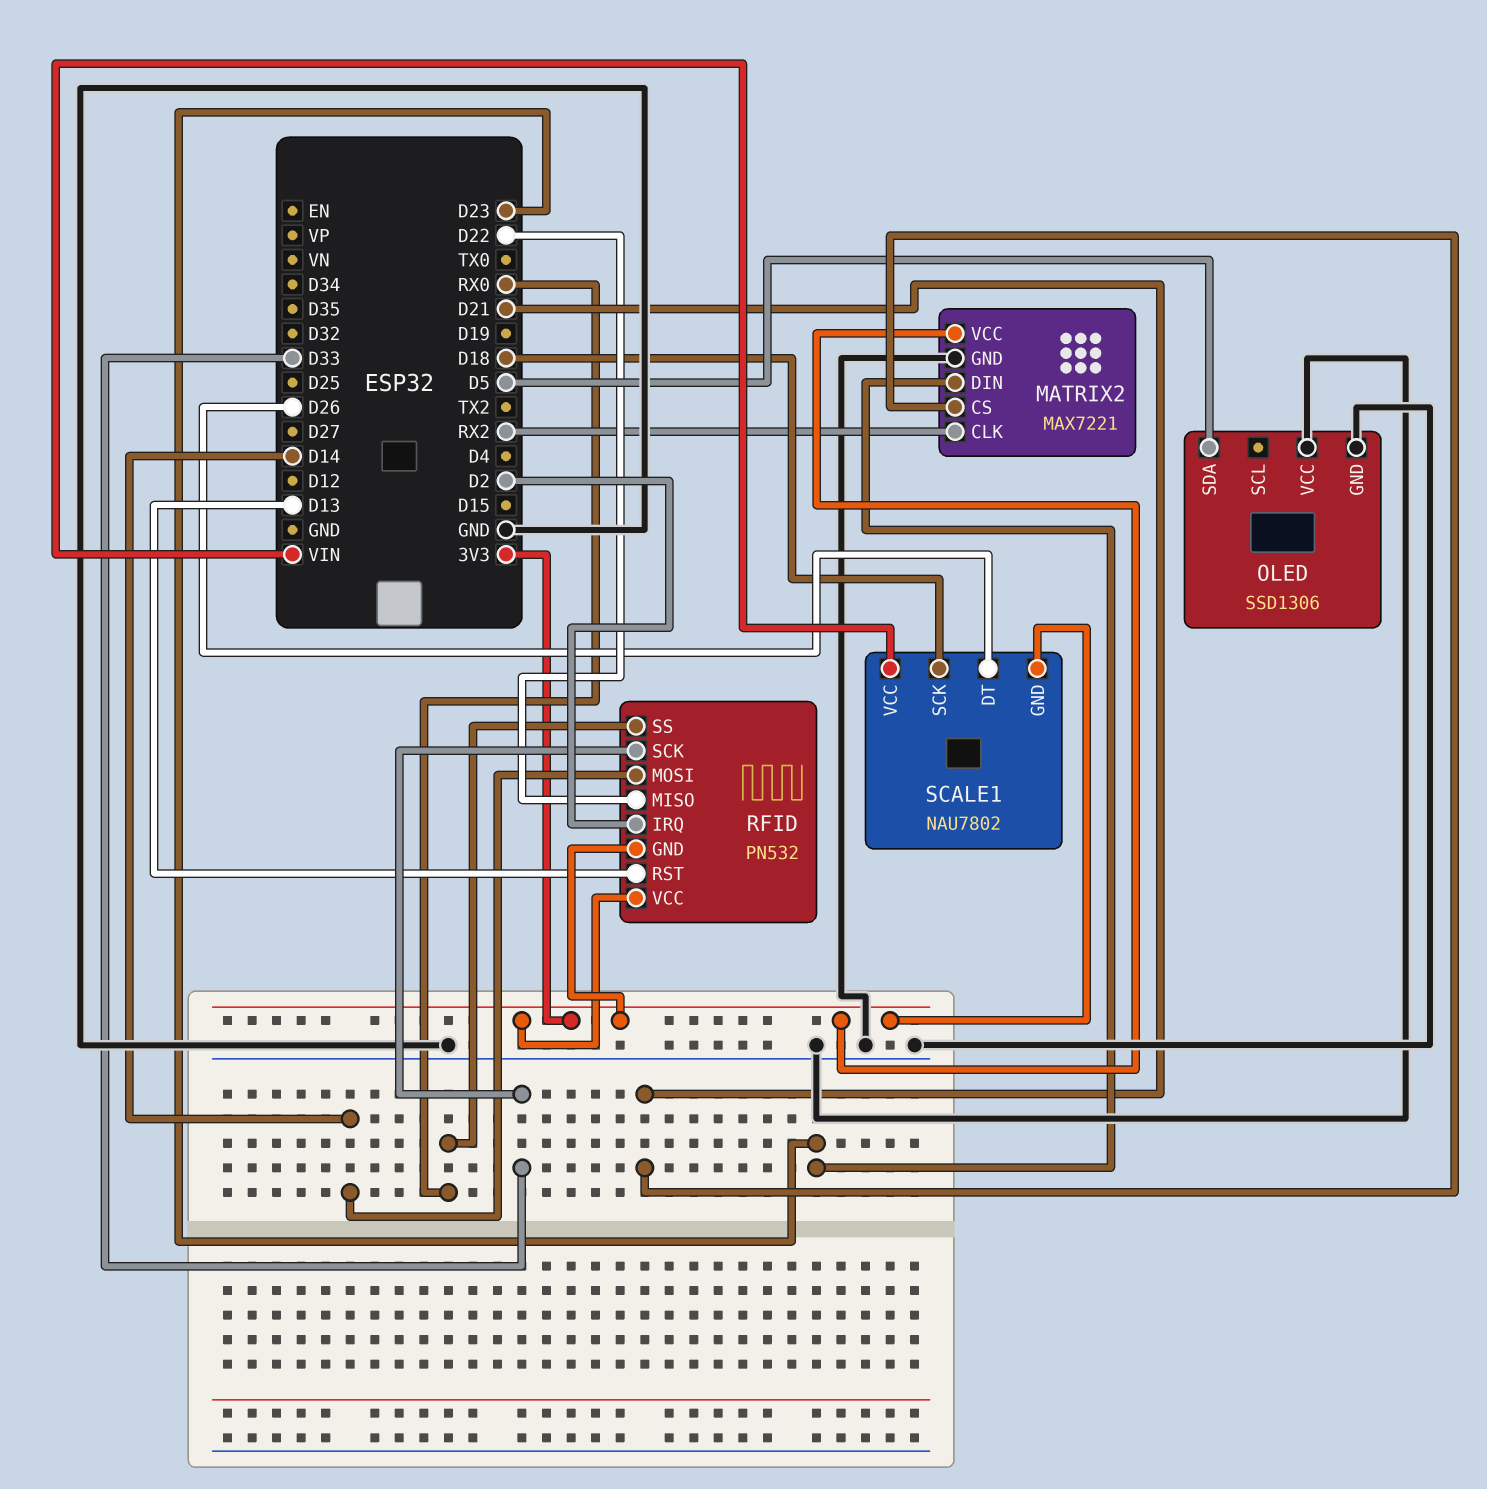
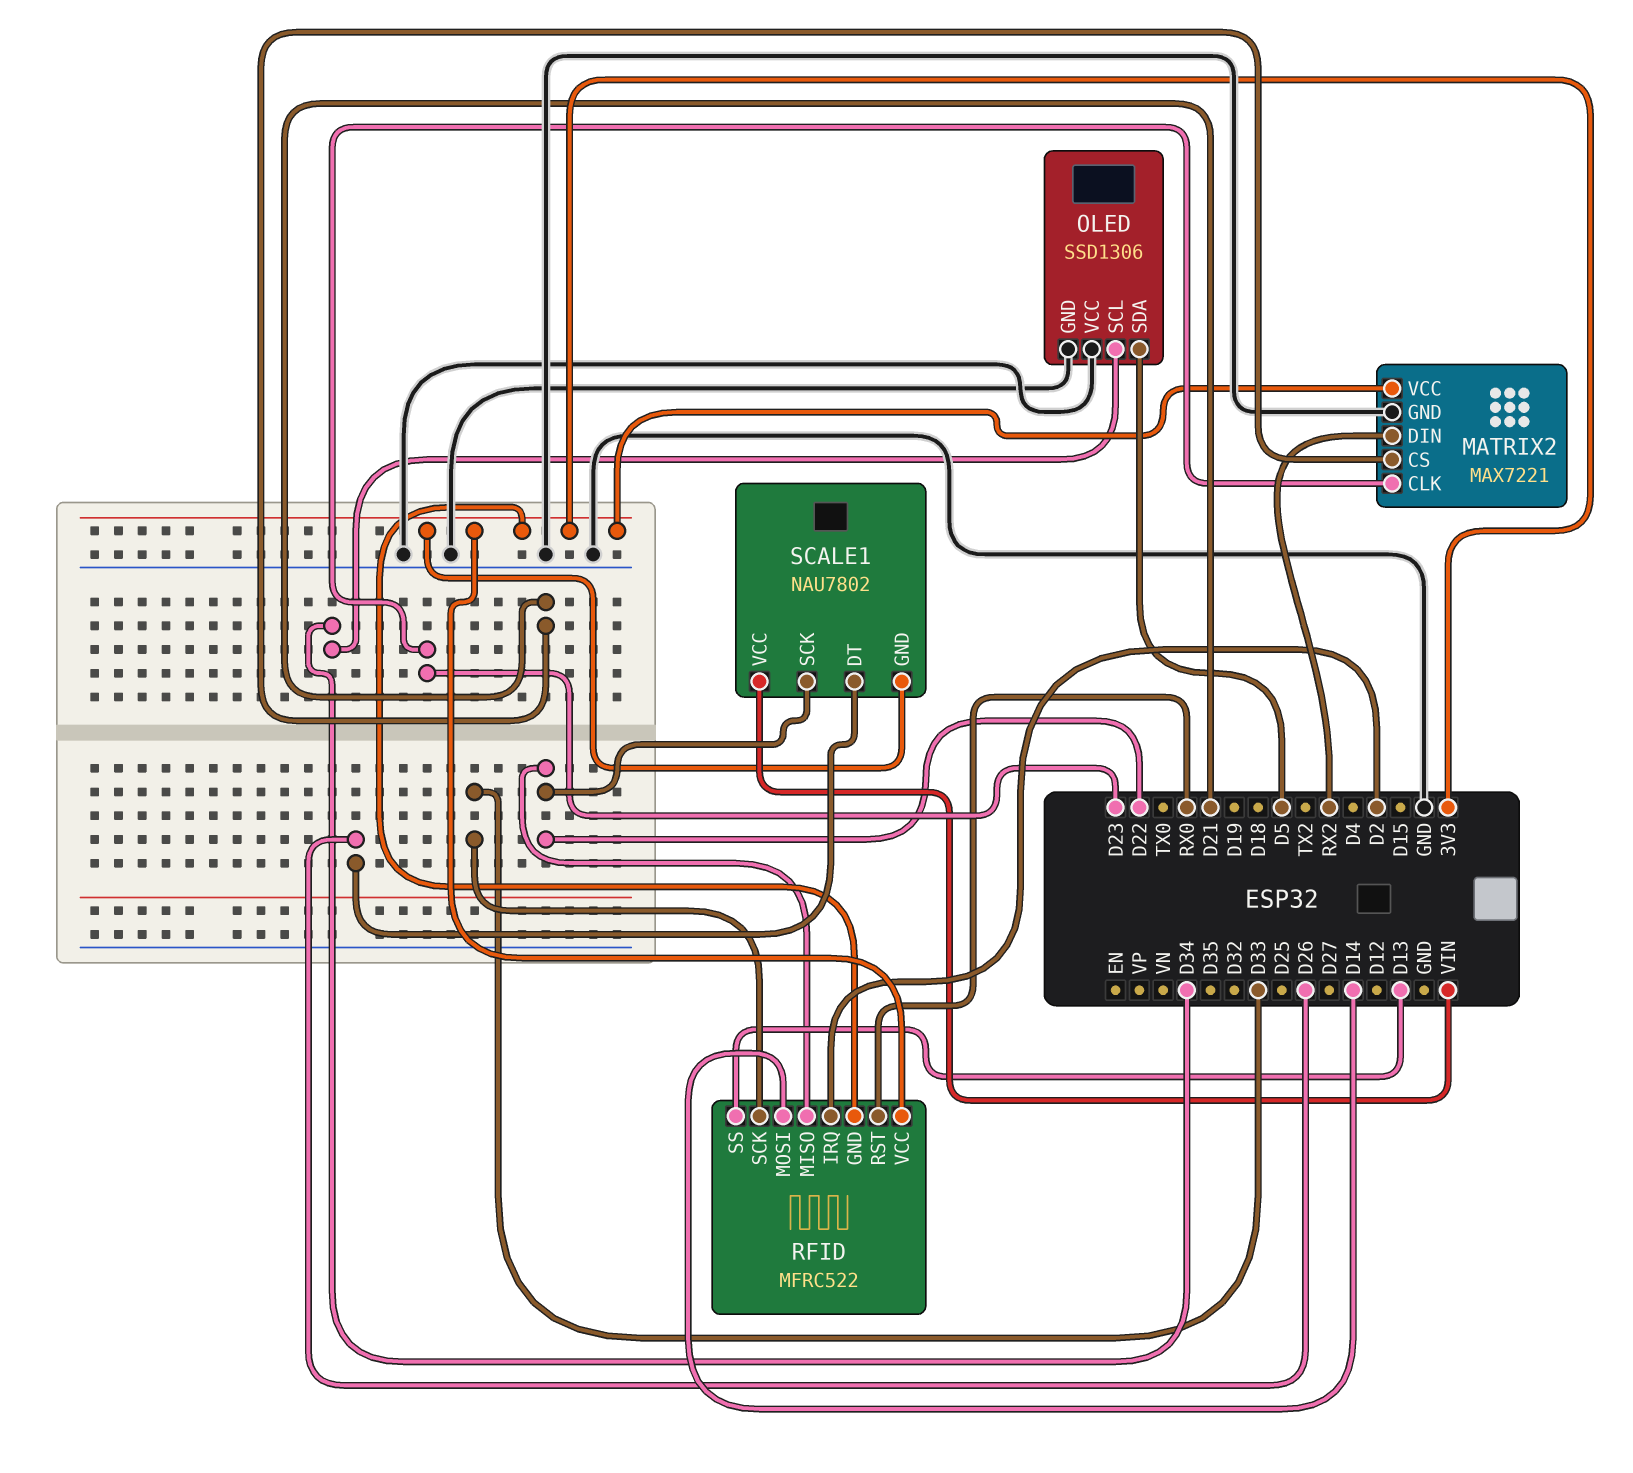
MATRIX2 pin CLK: RX2 -> D23
MATRIX2 pin DIN: D23 -> RX2
OLED pin SCL: none -> D34
RFID: PN532 -> MFRC522
RFID pin RST: D13 -> RX0
RFID pin SS: RX0 -> D13
SCALE1 pin SCK: D18 -> D22

